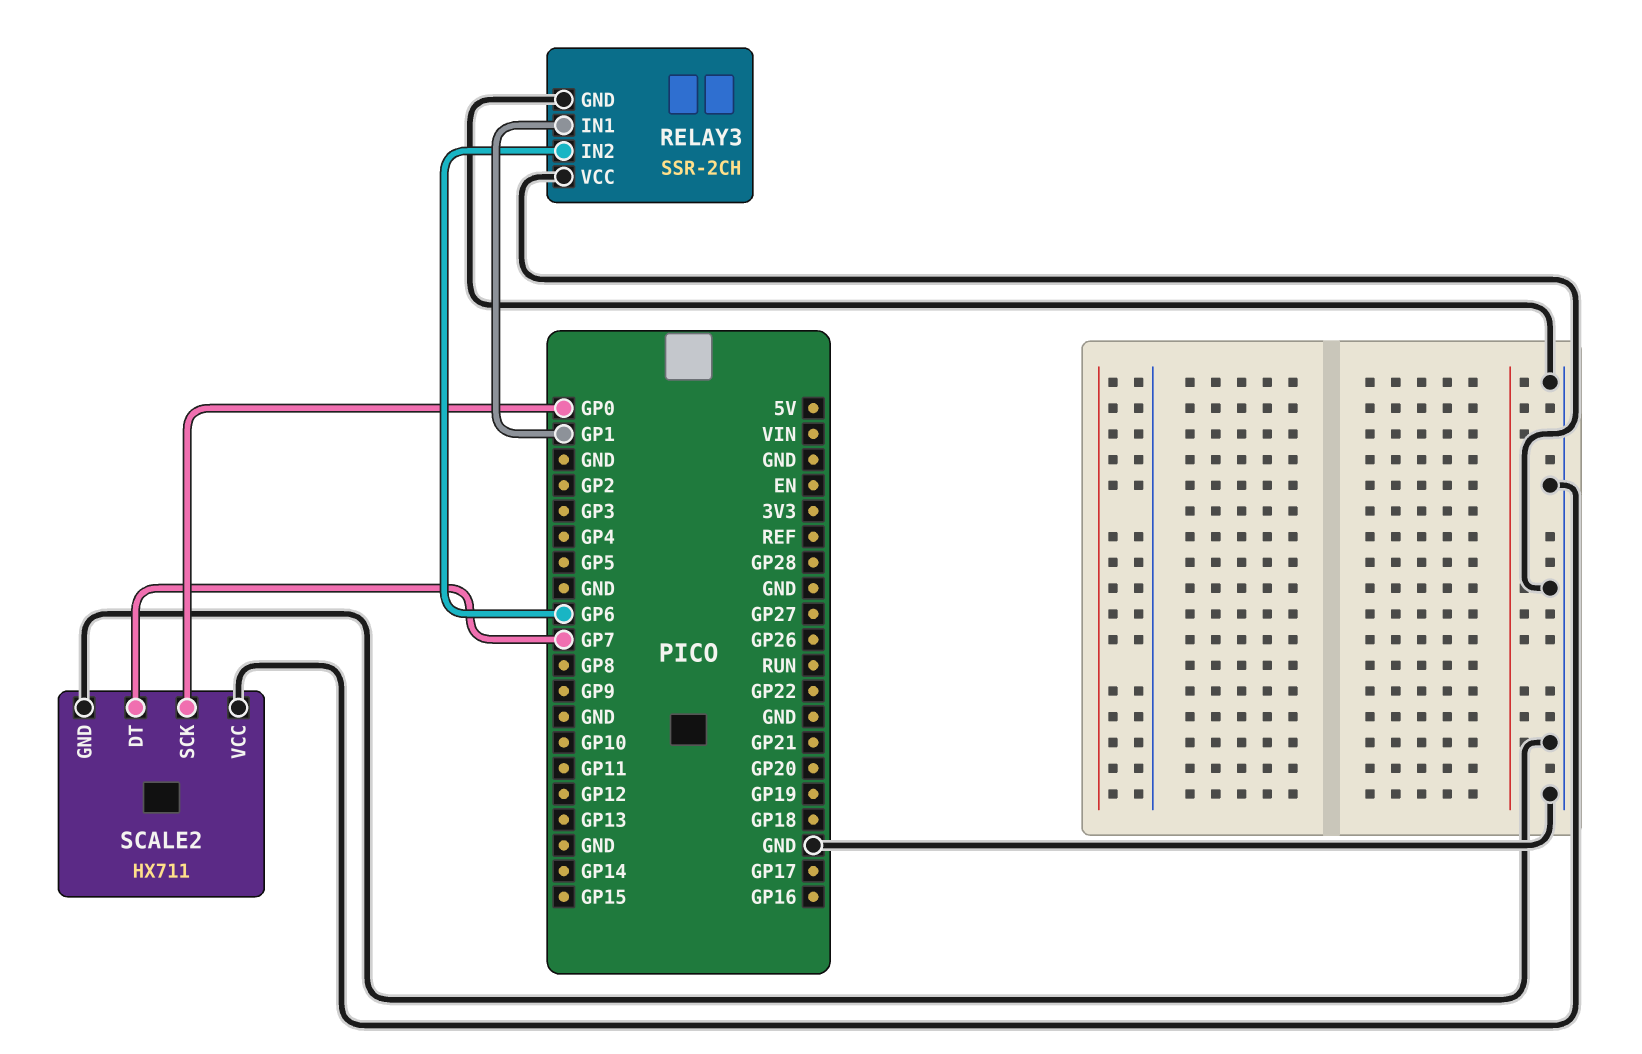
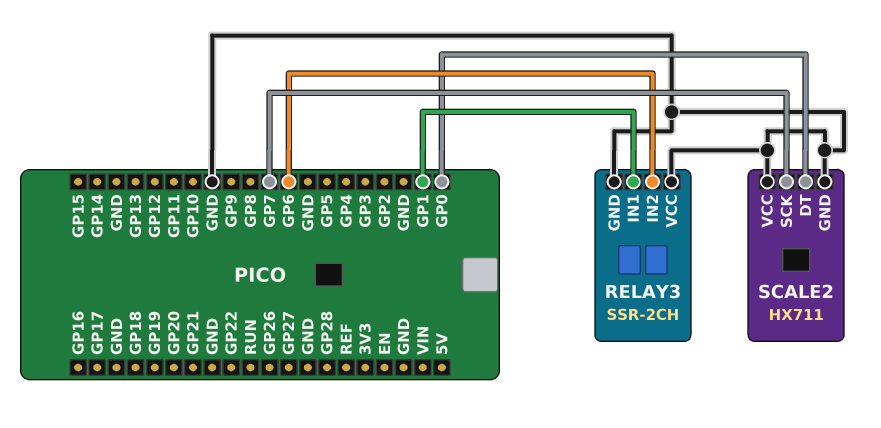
SCALE2 pin DT: GP7 -> GP0
SCALE2 pin SCK: GP0 -> GP7

